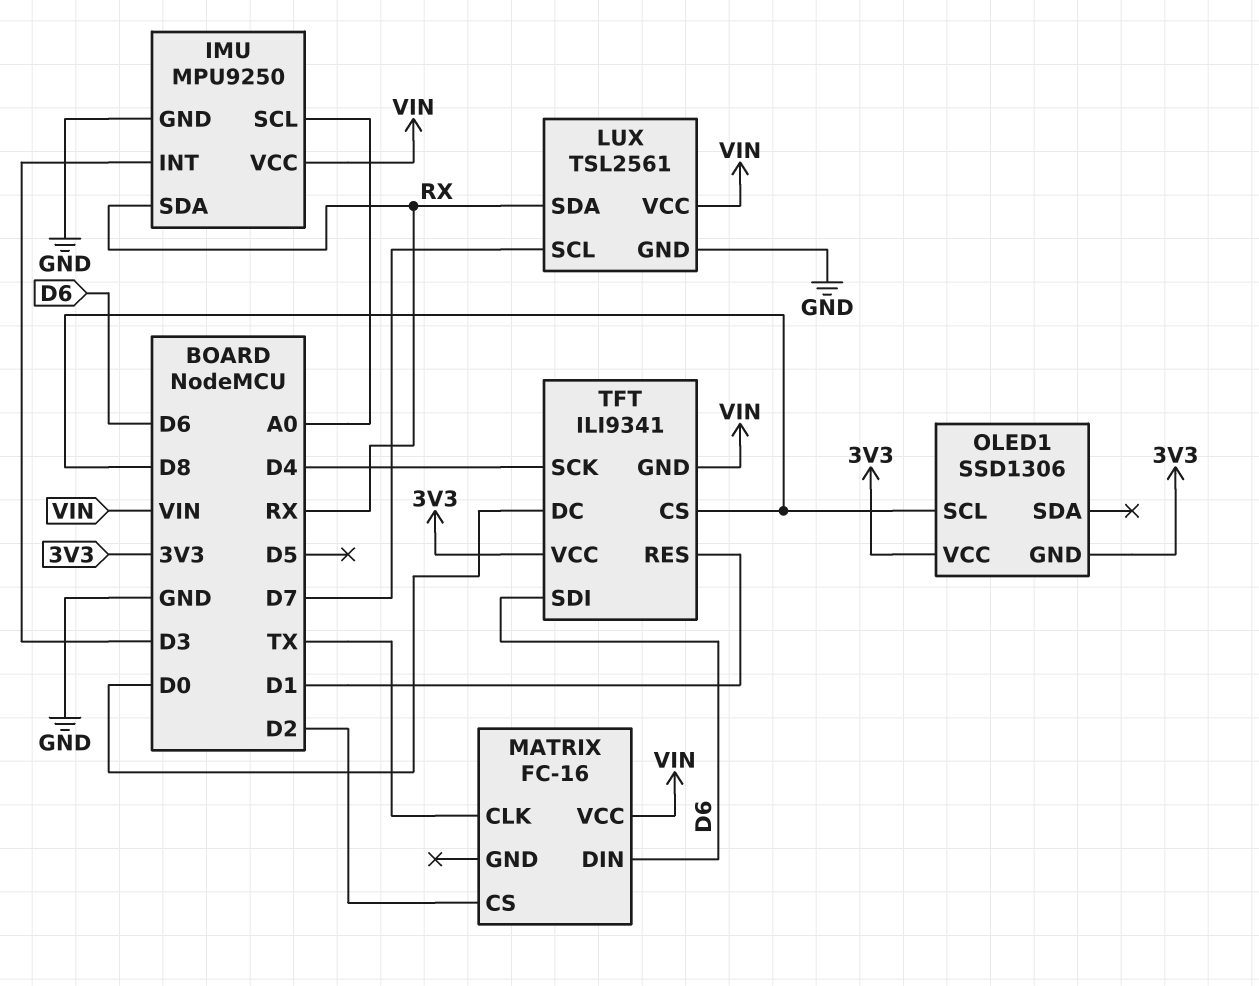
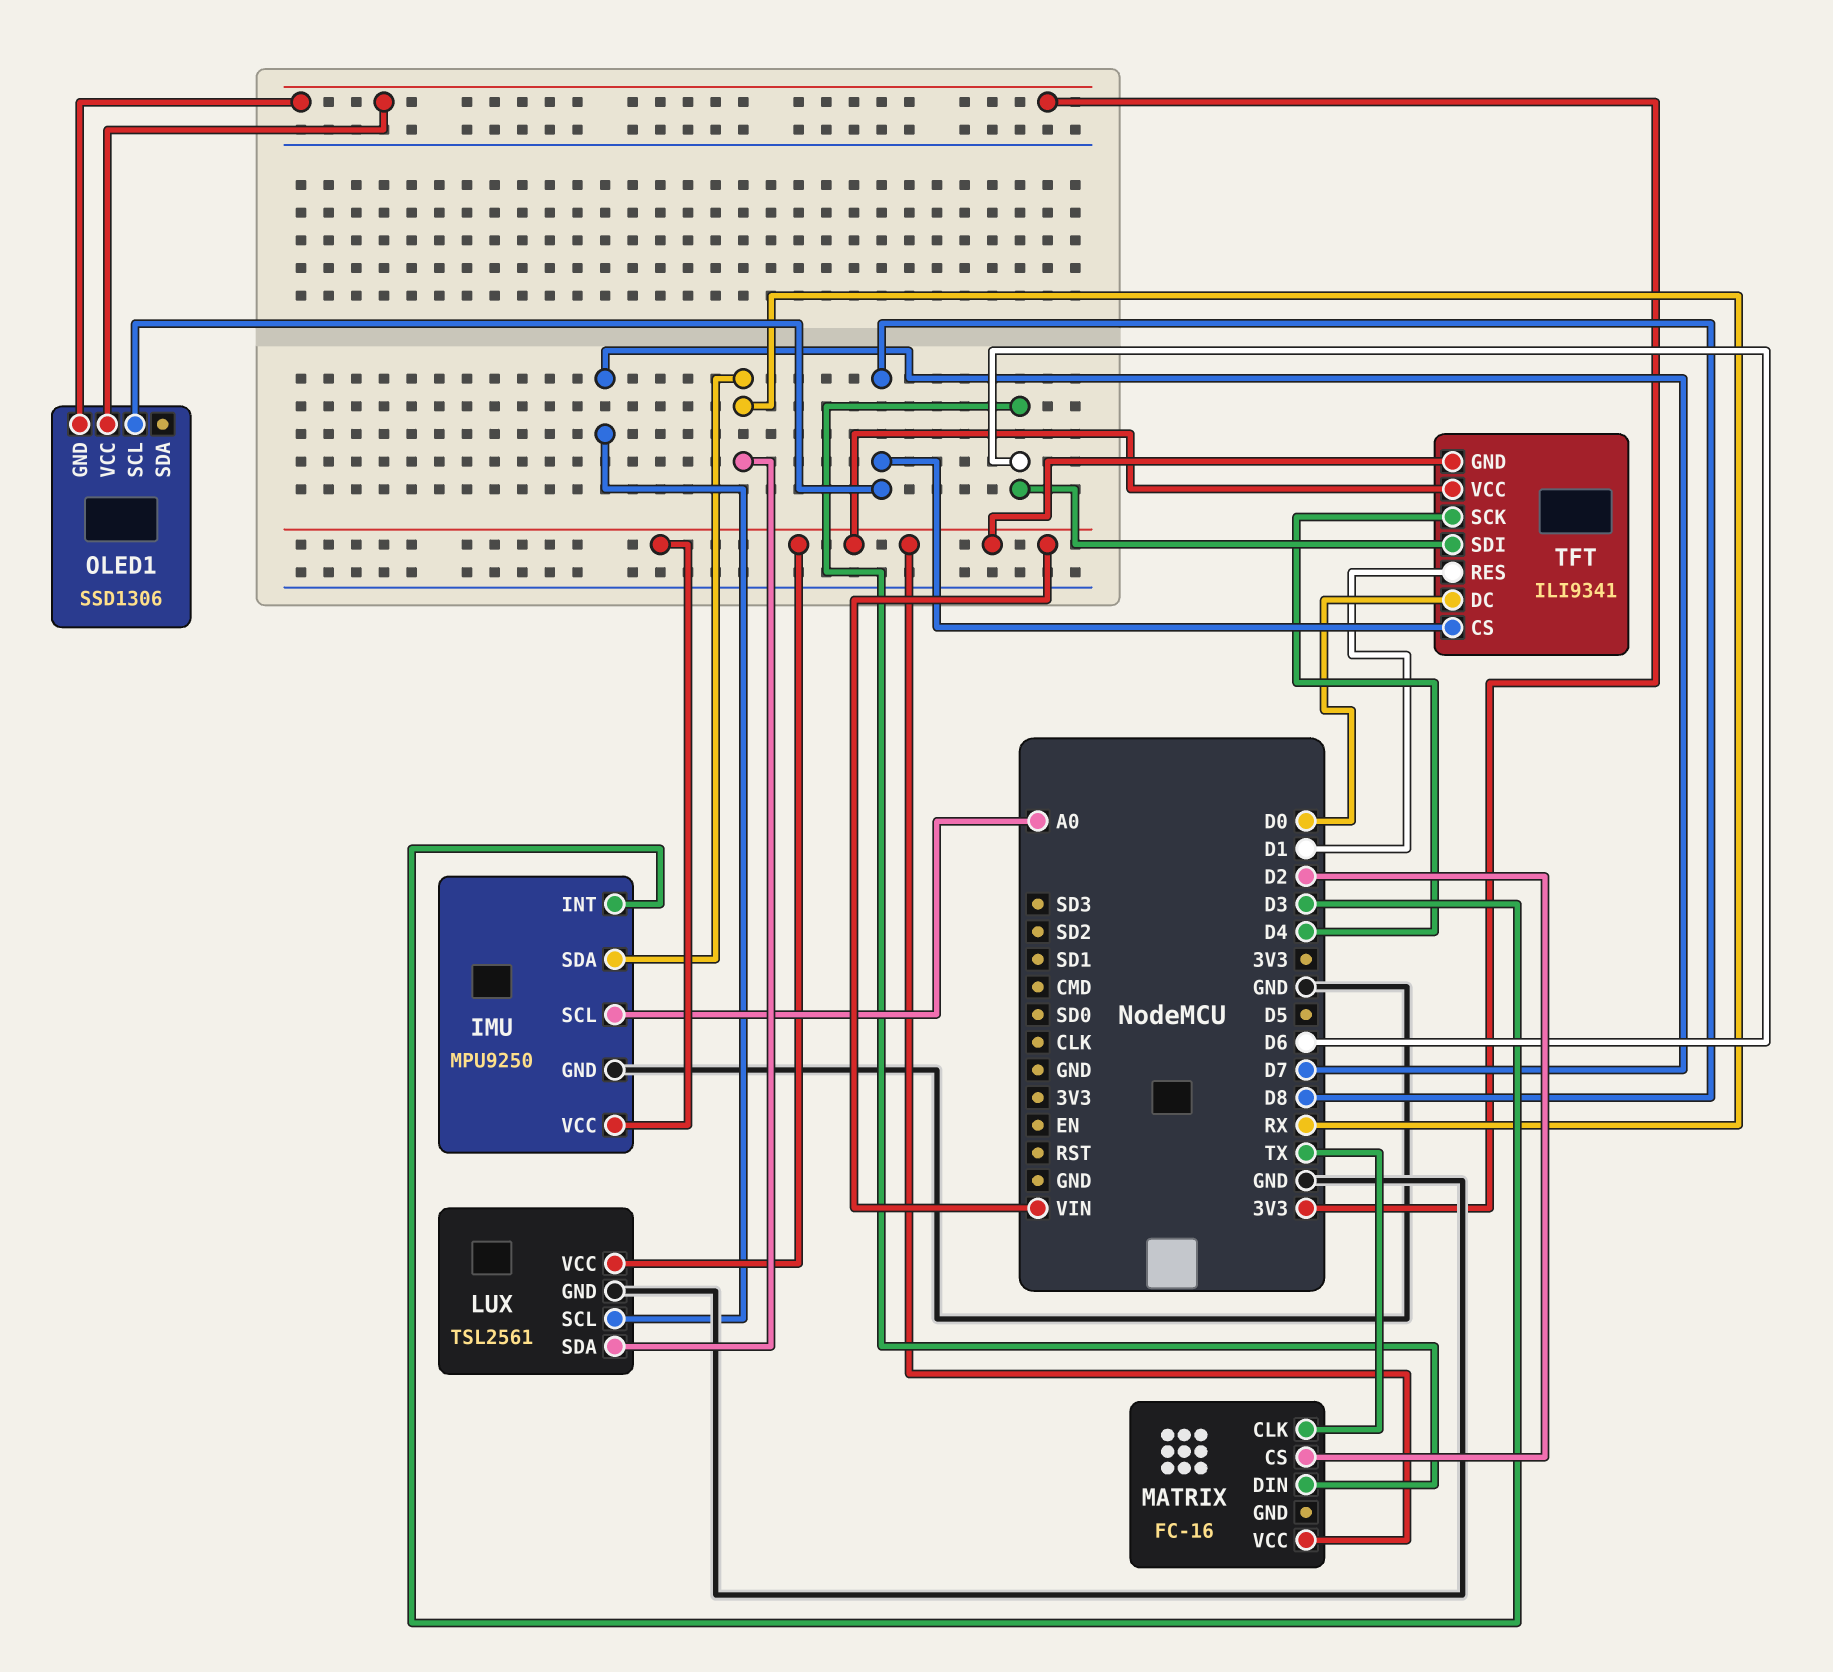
TFT pin VCC: 3V3 -> VIN

